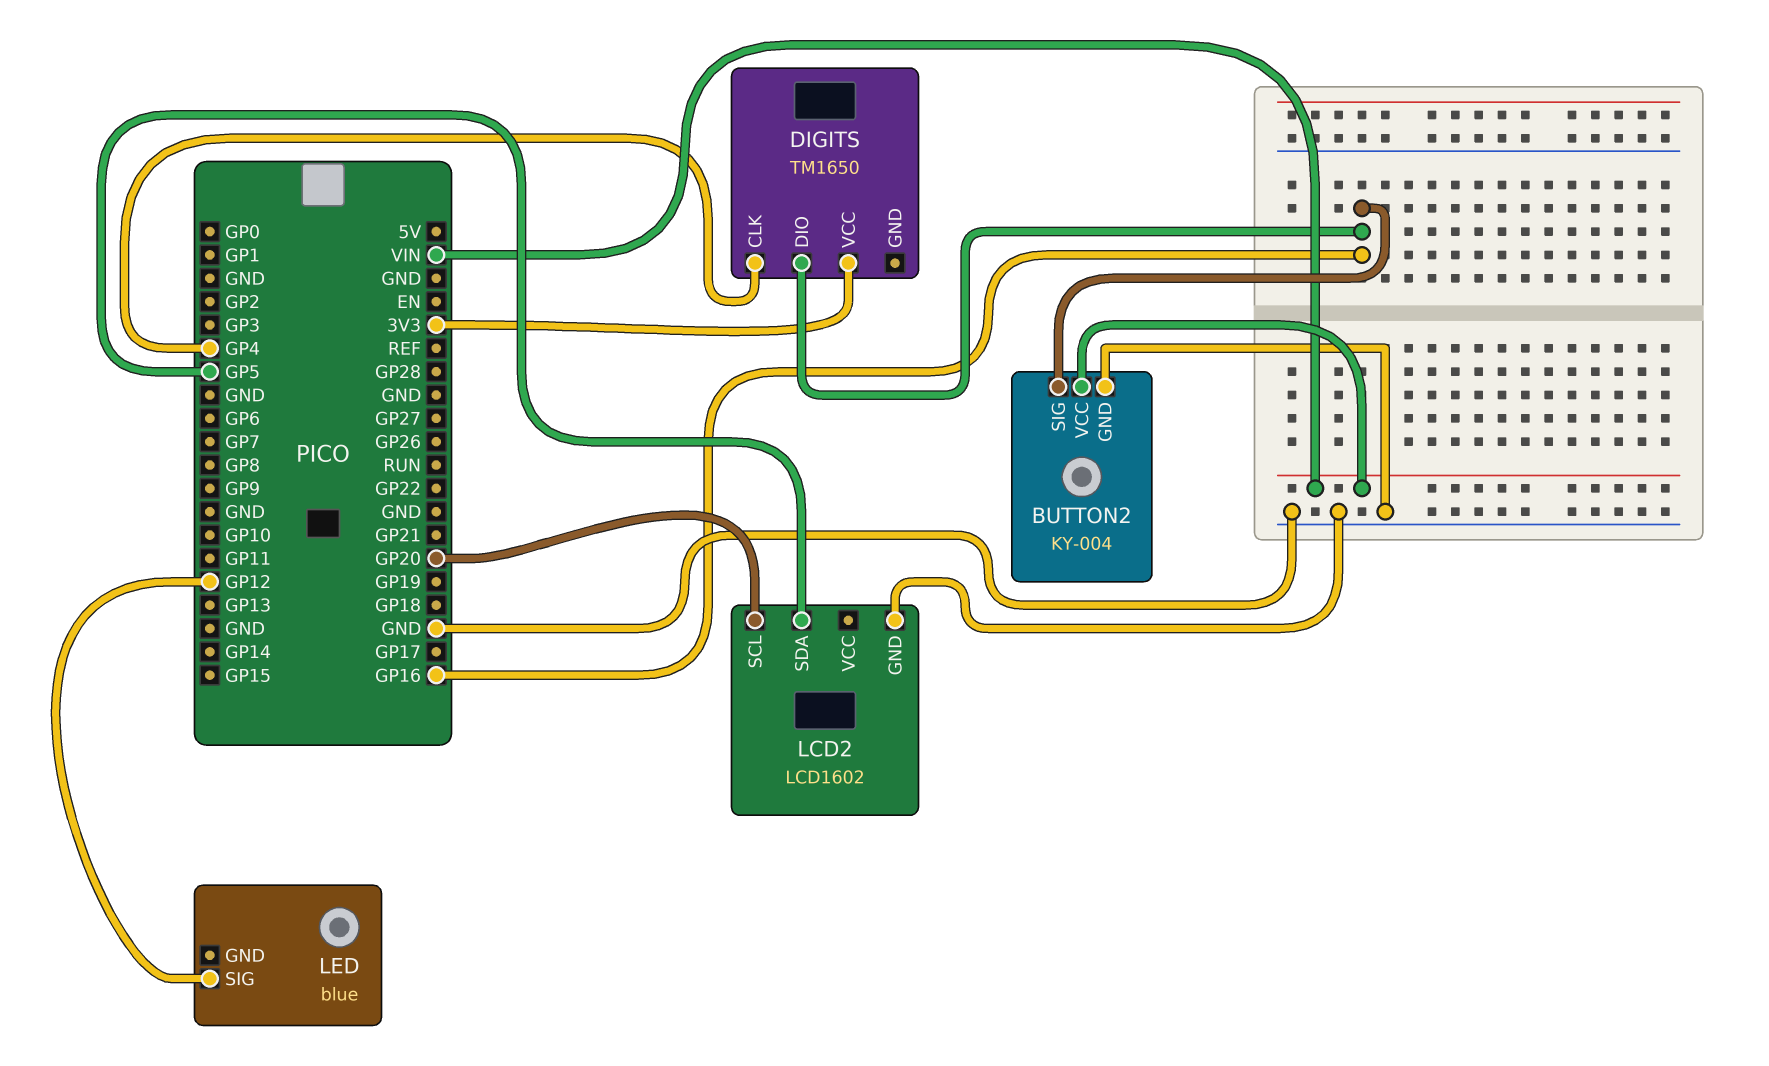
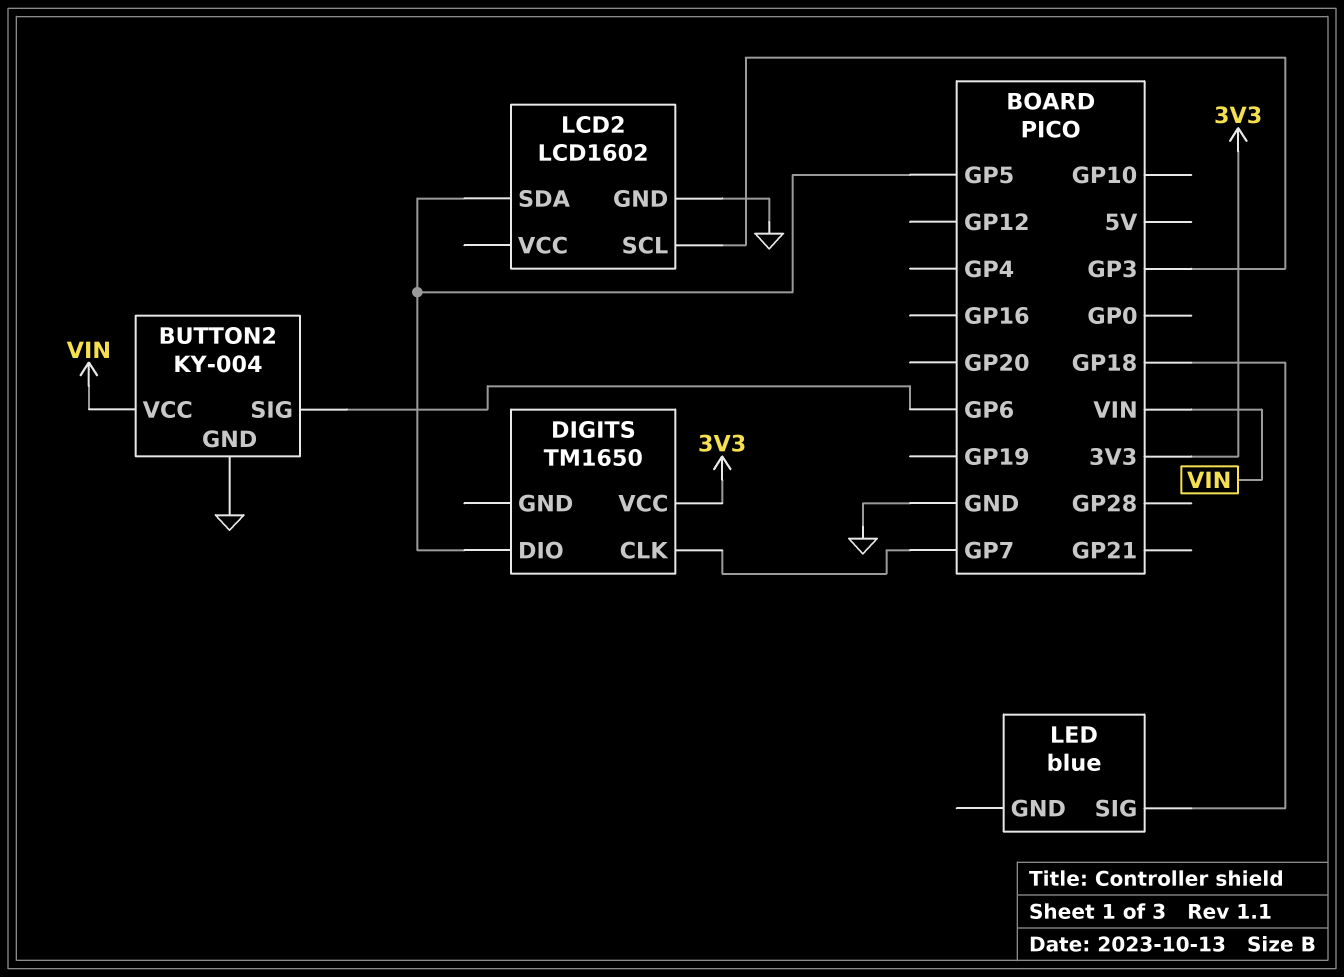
BUTTON2 pin SIG: GP16 -> GP6
DIGITS pin CLK: GP4 -> GP7
DIGITS pin DIO: GP16 -> GP5
LCD2 pin SCL: GP20 -> GP3
LED pin SIG: GP12 -> GP18

